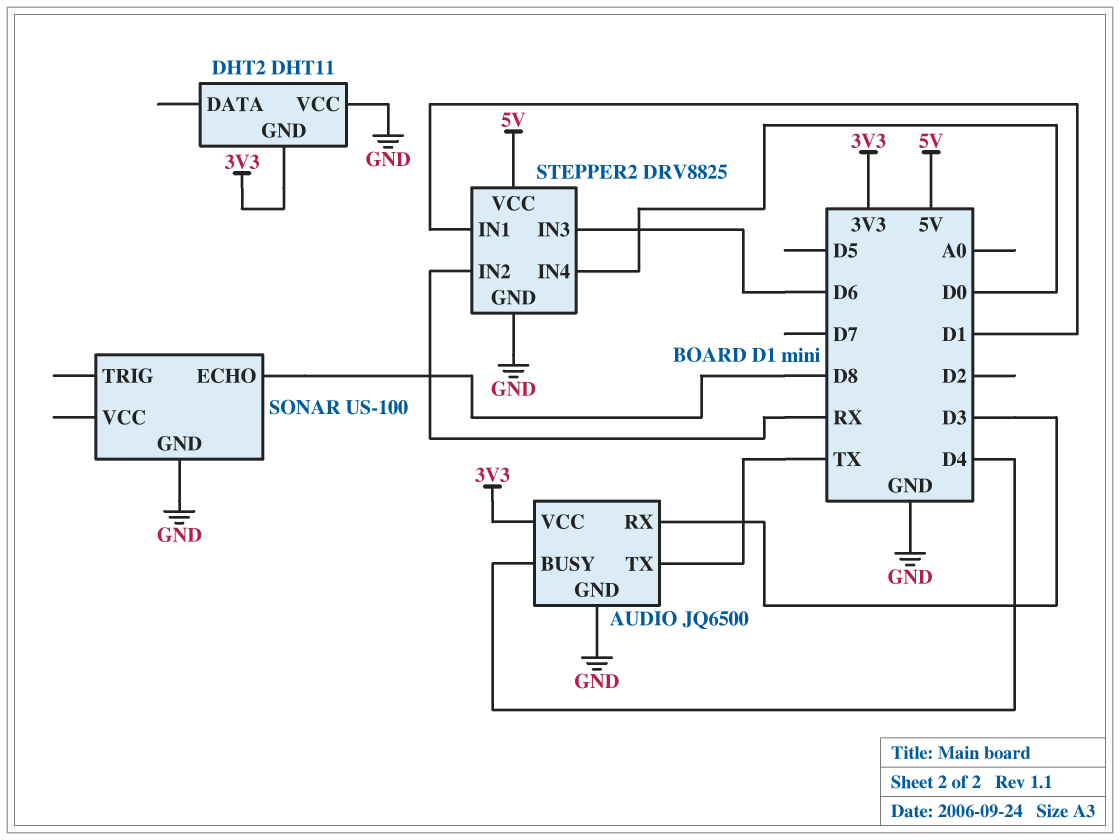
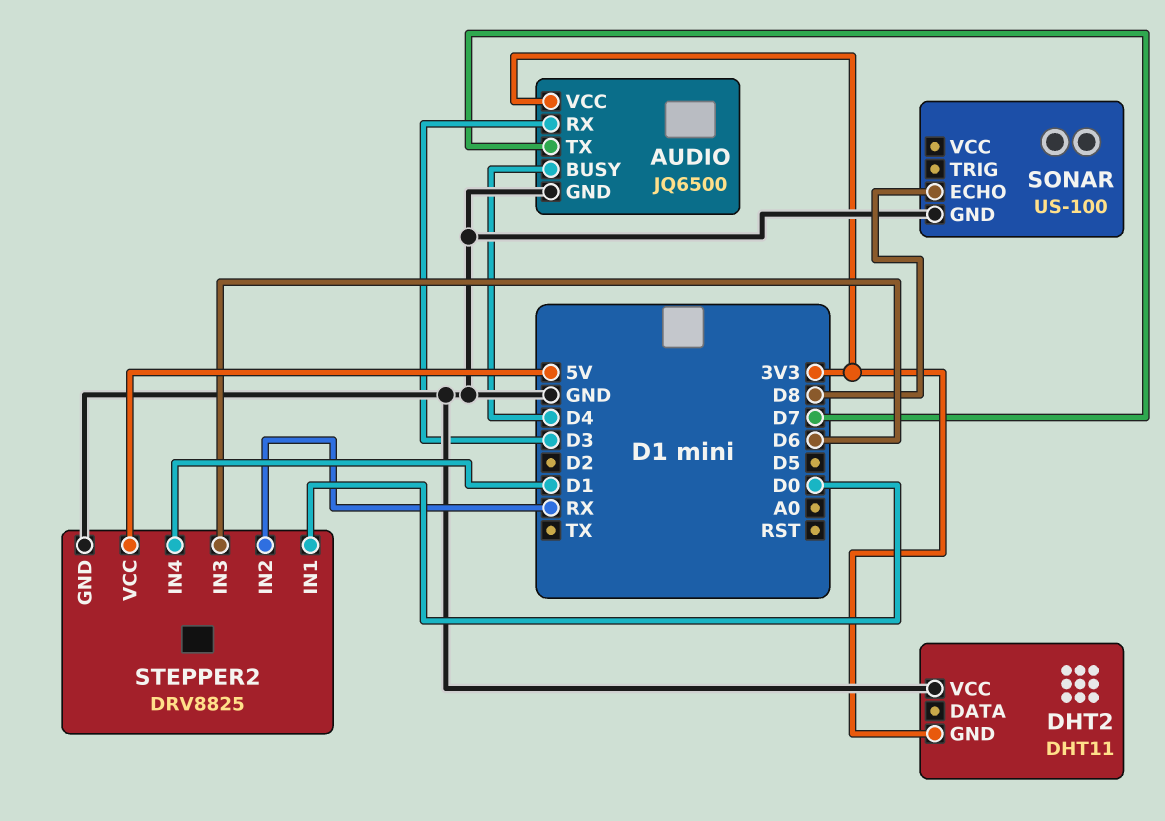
AUDIO pin TX: TX -> D7
STEPPER2 pin IN1: D1 -> D0
STEPPER2 pin IN4: D0 -> D1

